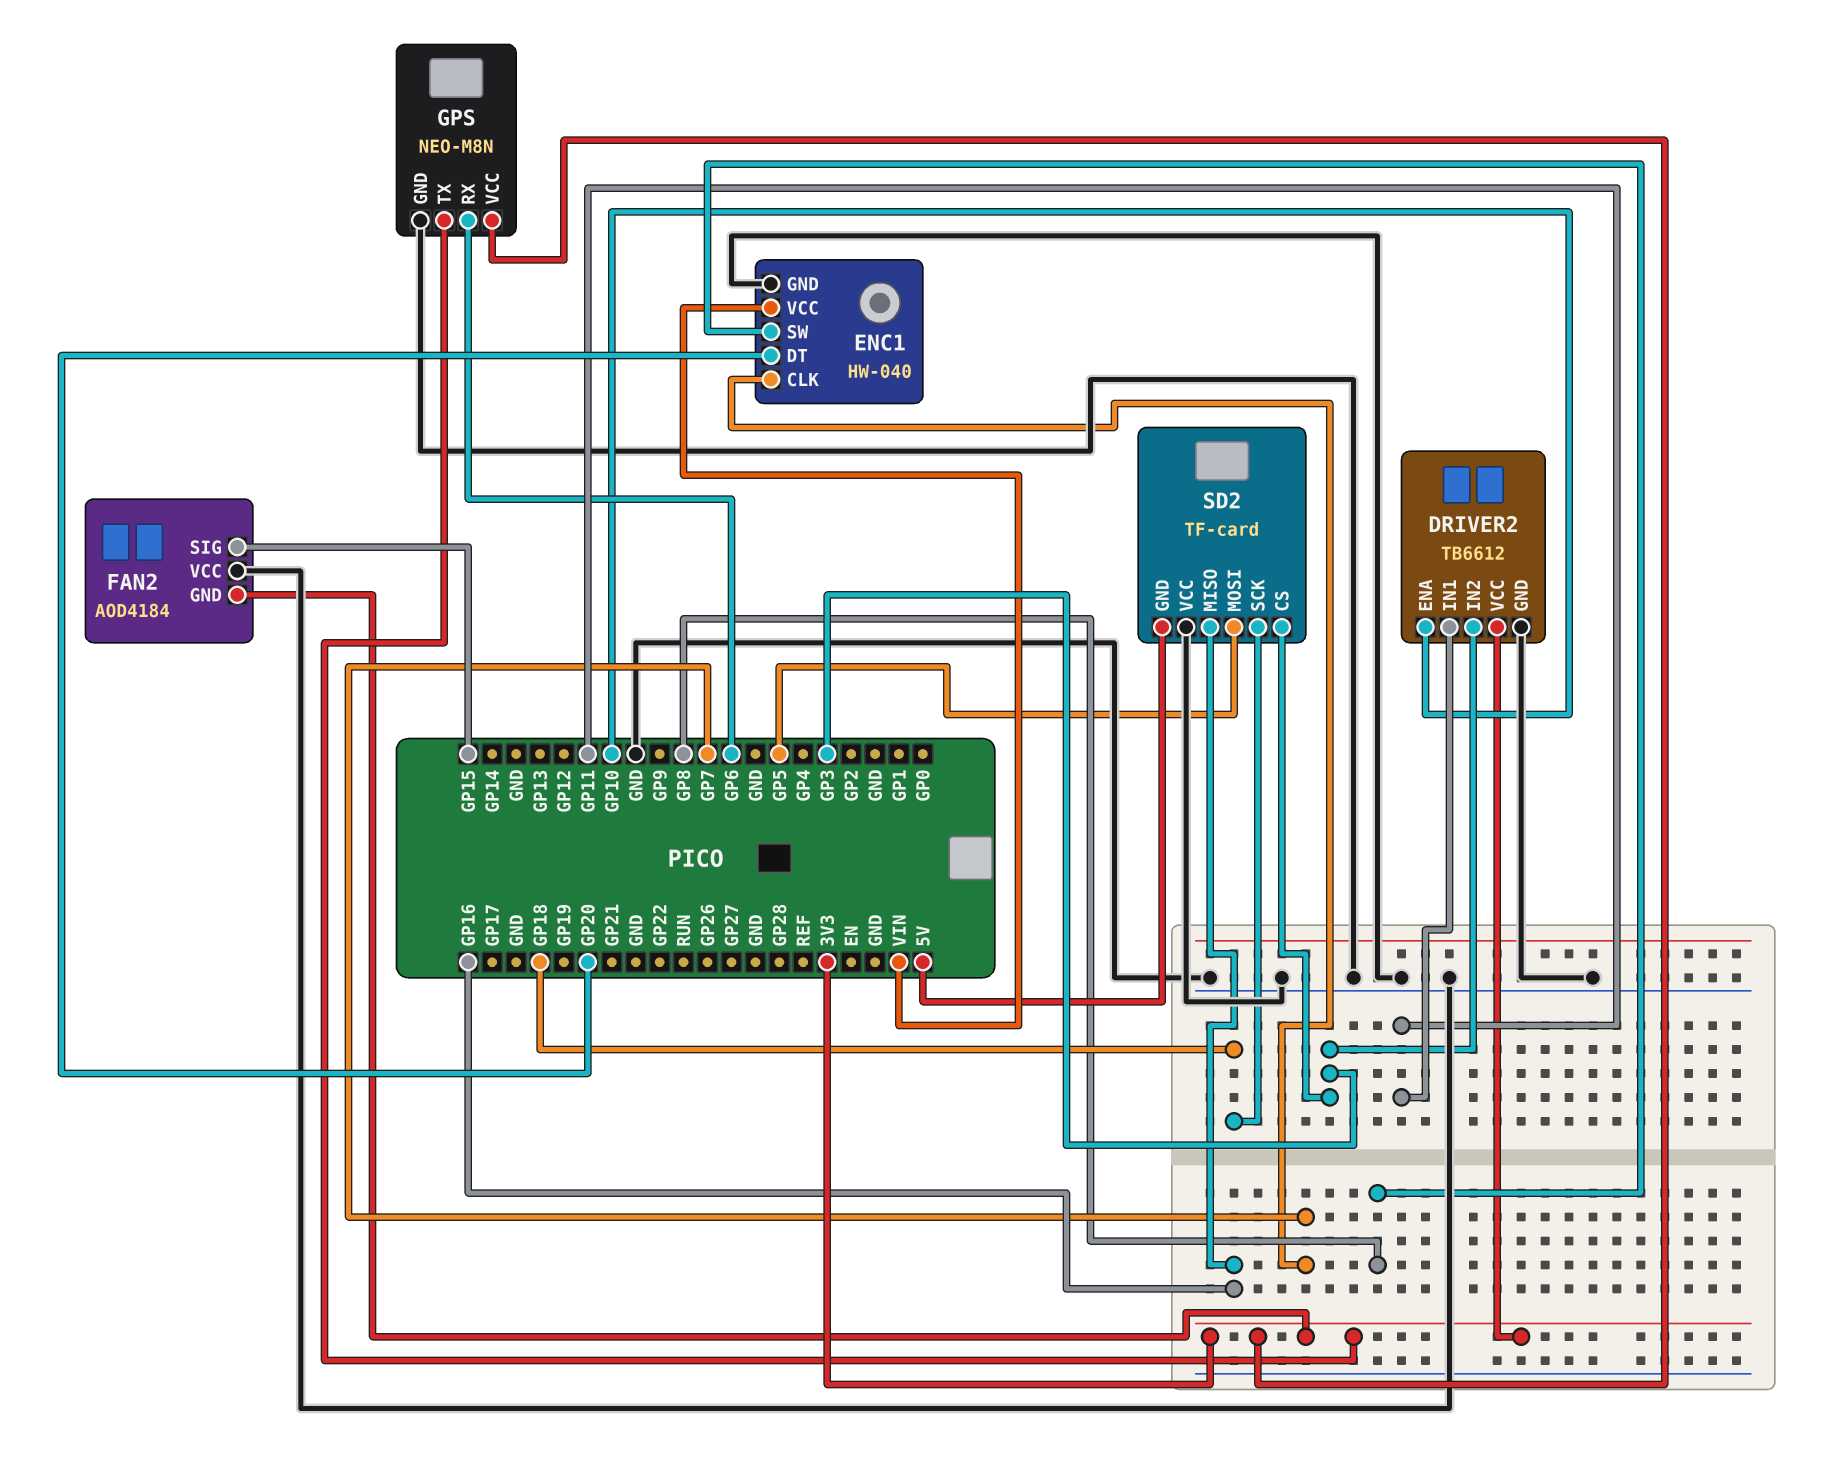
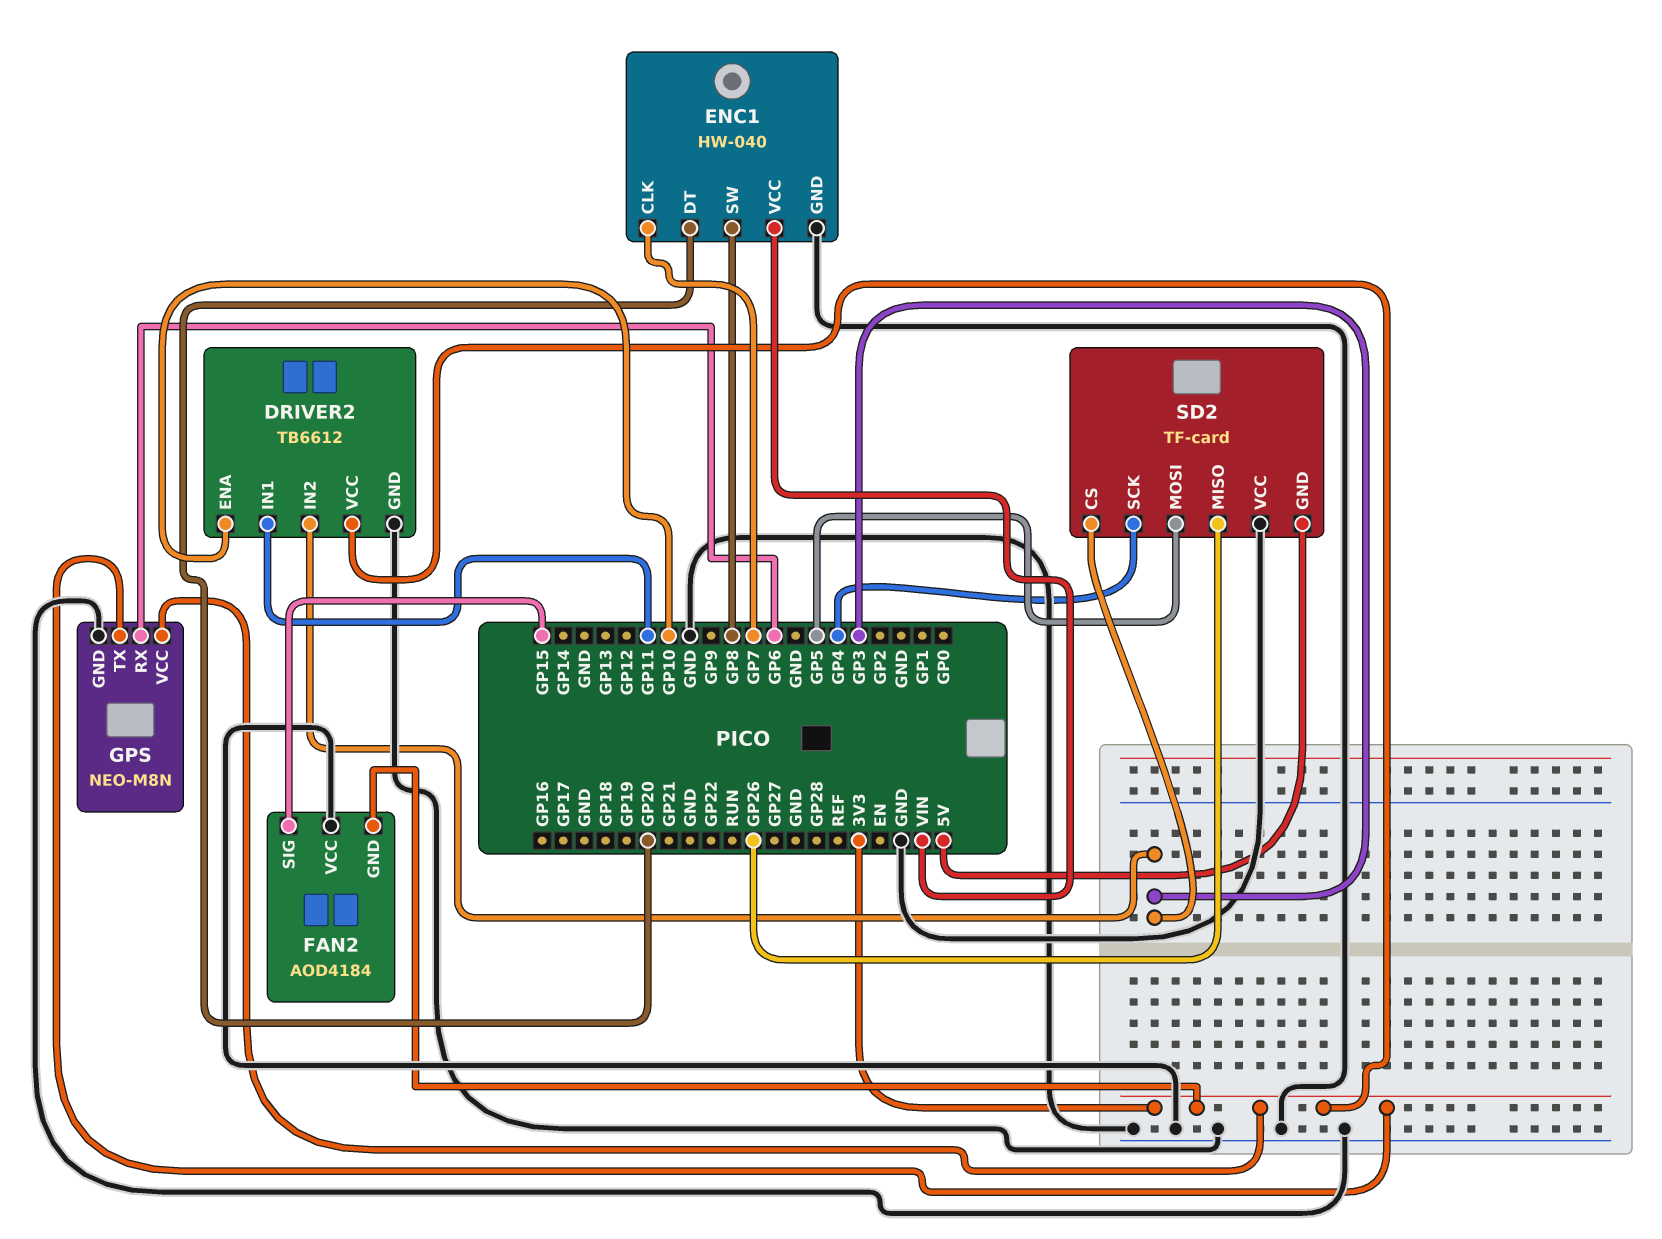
SD2 pin MISO: GP16 -> GP26
SD2 pin SCK: GP18 -> GP4

